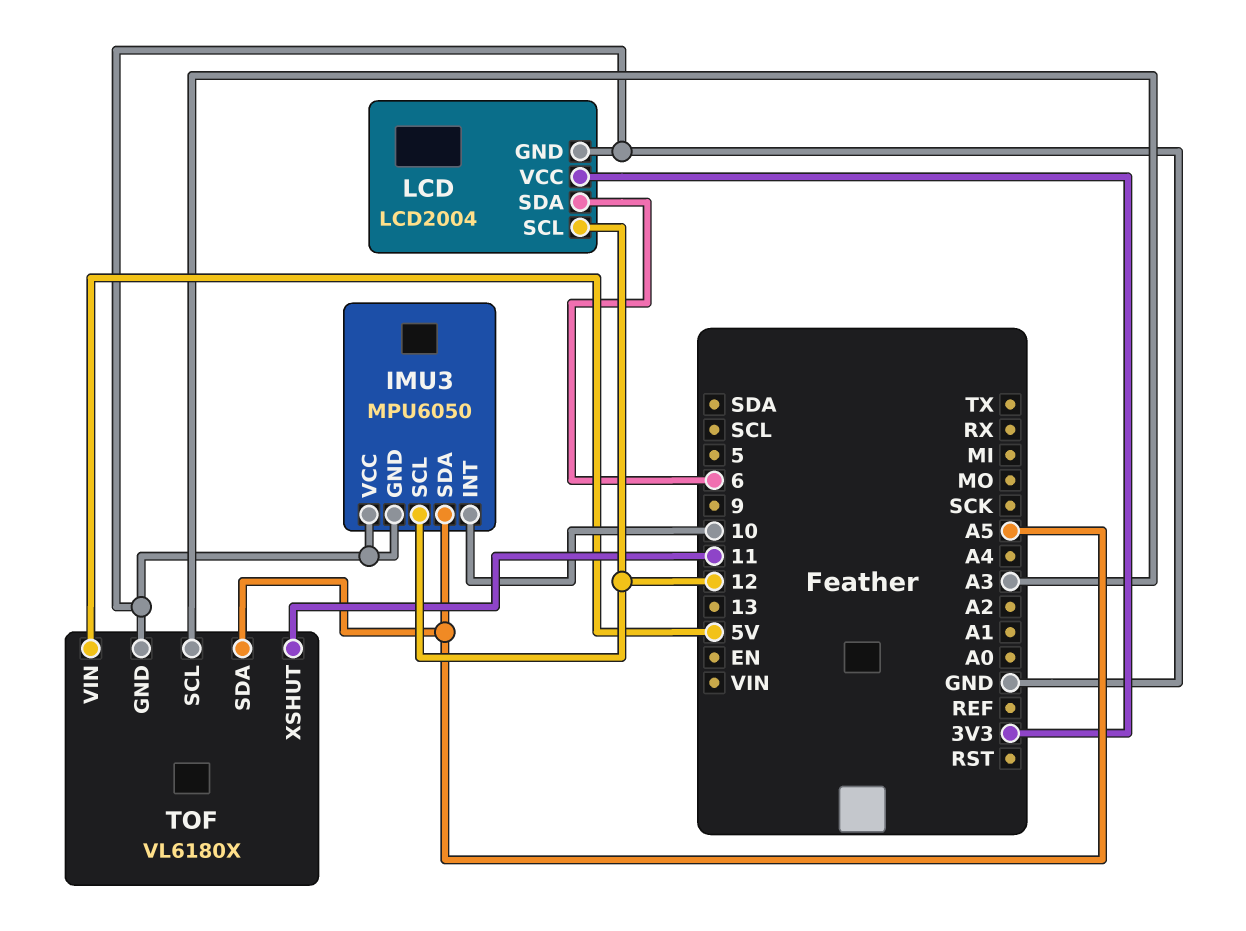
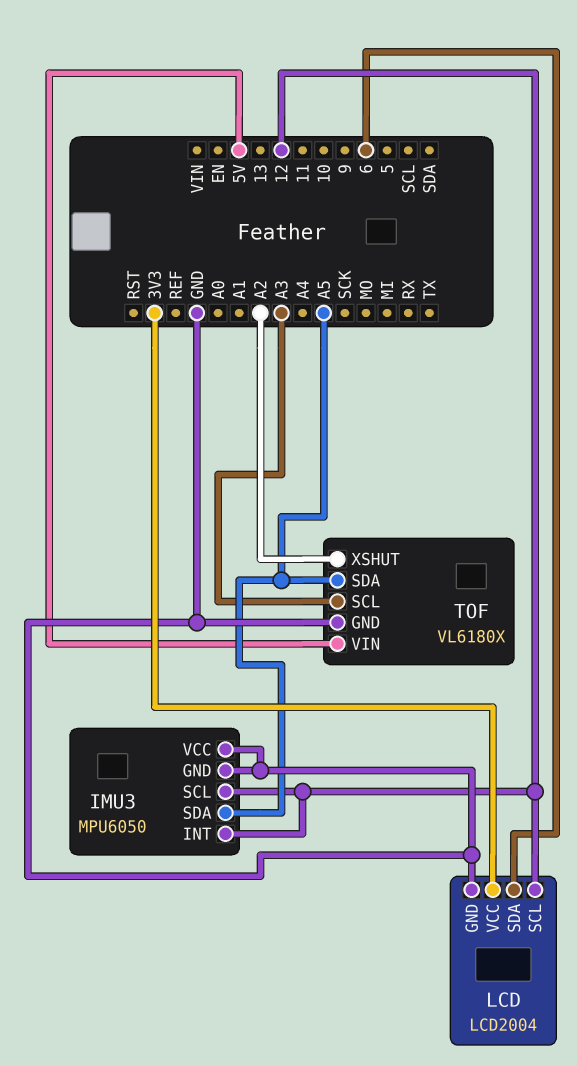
IMU3 pin INT: 10 -> 12
TOF pin XSHUT: 11 -> A2

